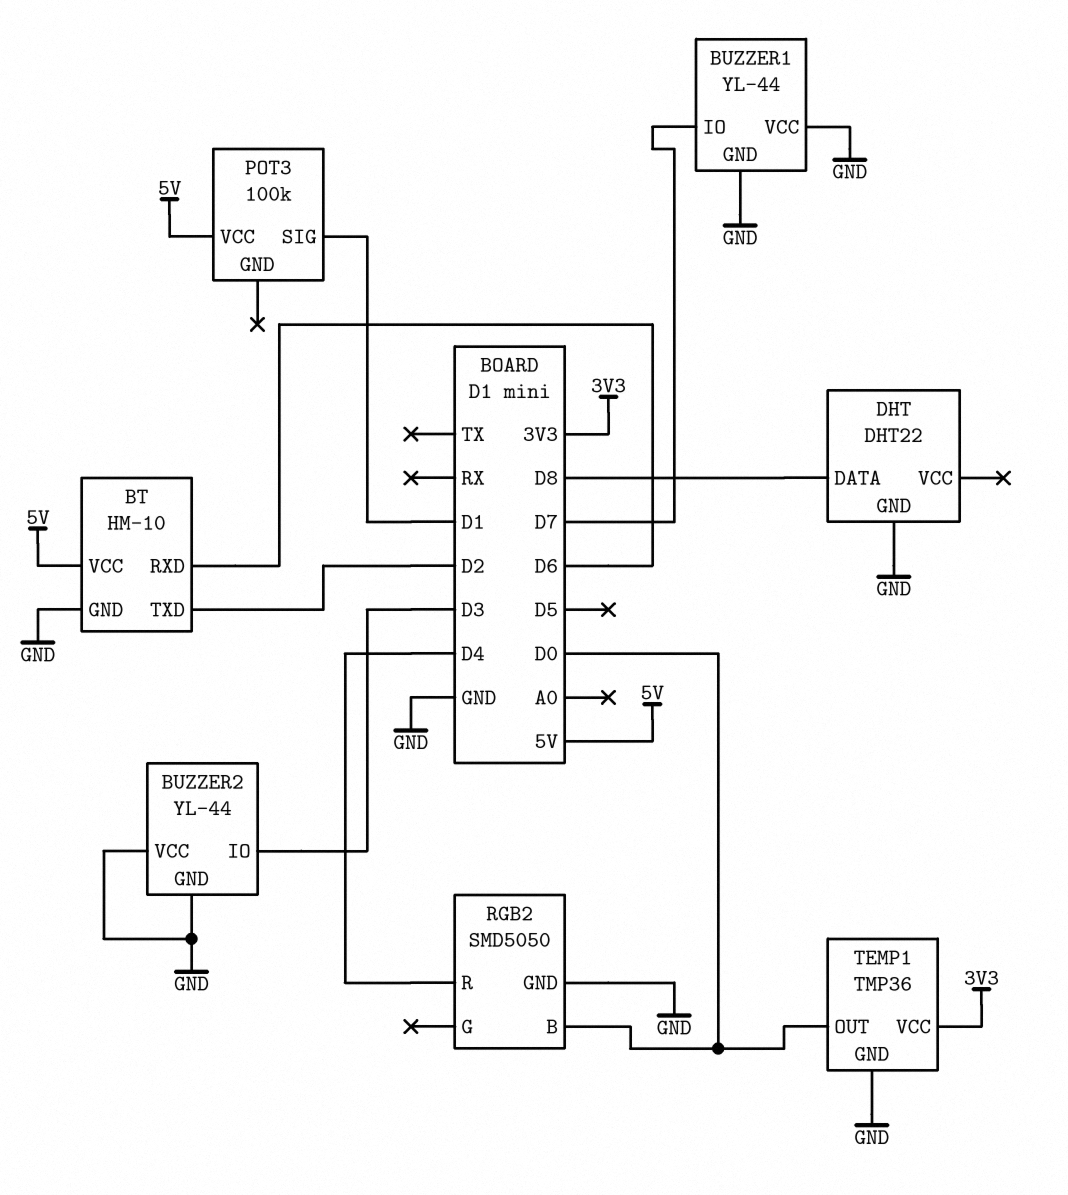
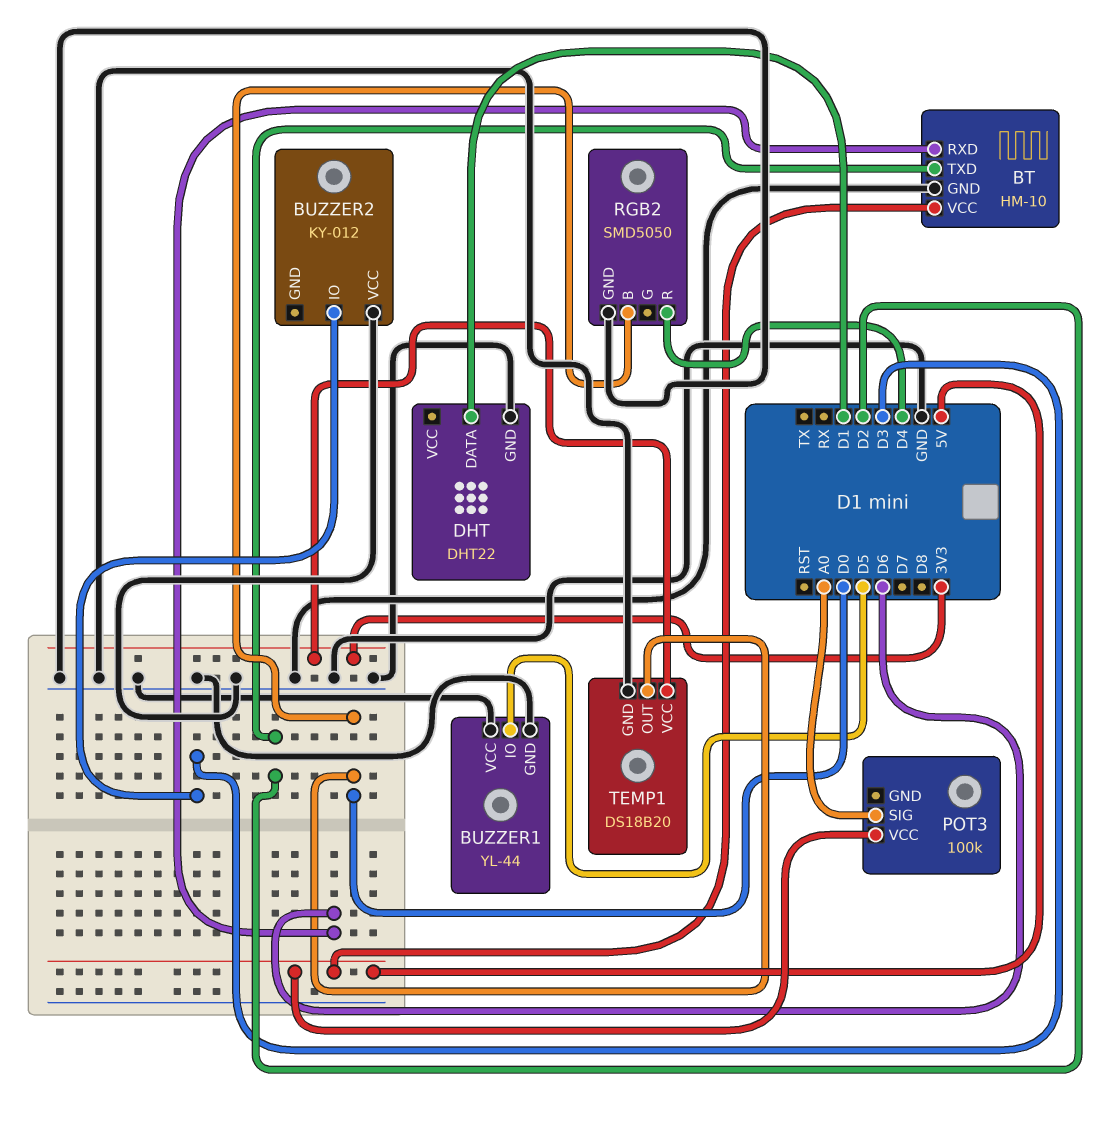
BUZZER1 pin IO: D7 -> D5
BUZZER2: YL-44 -> KY-012
BUZZER2 pin GND: GND -> none
DHT pin DATA: D8 -> D1
POT3 pin SIG: D1 -> A0
TEMP1: TMP36 -> DS18B20

